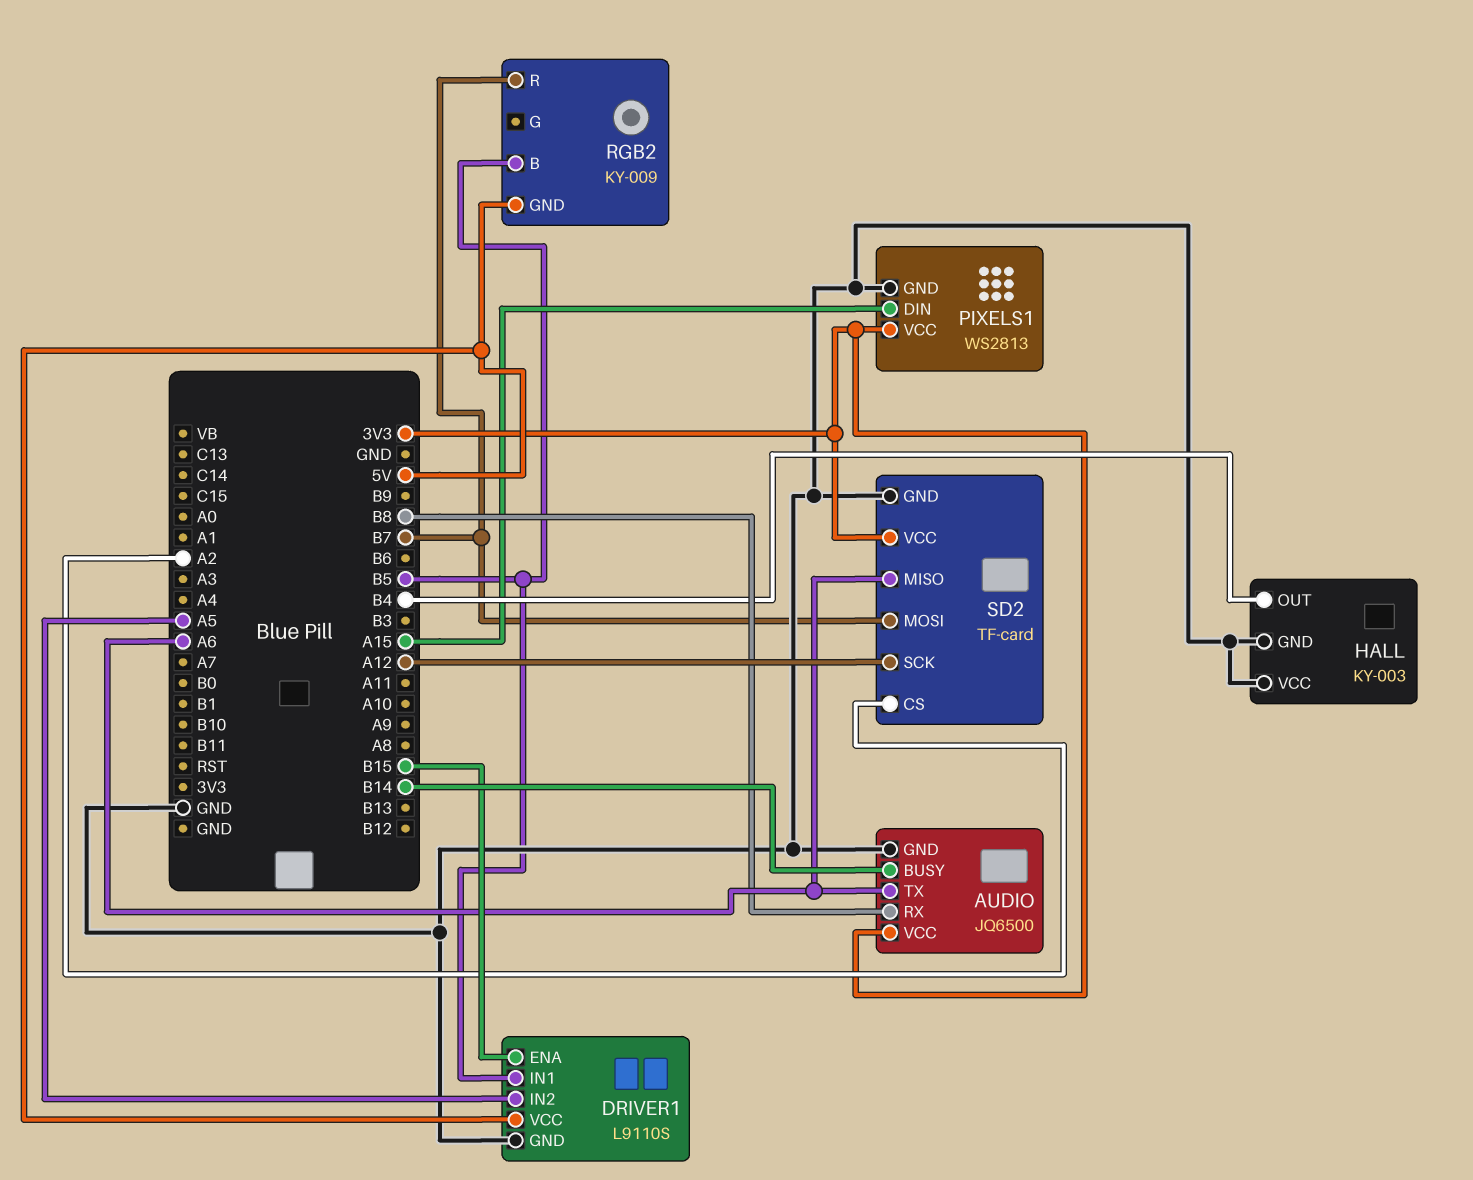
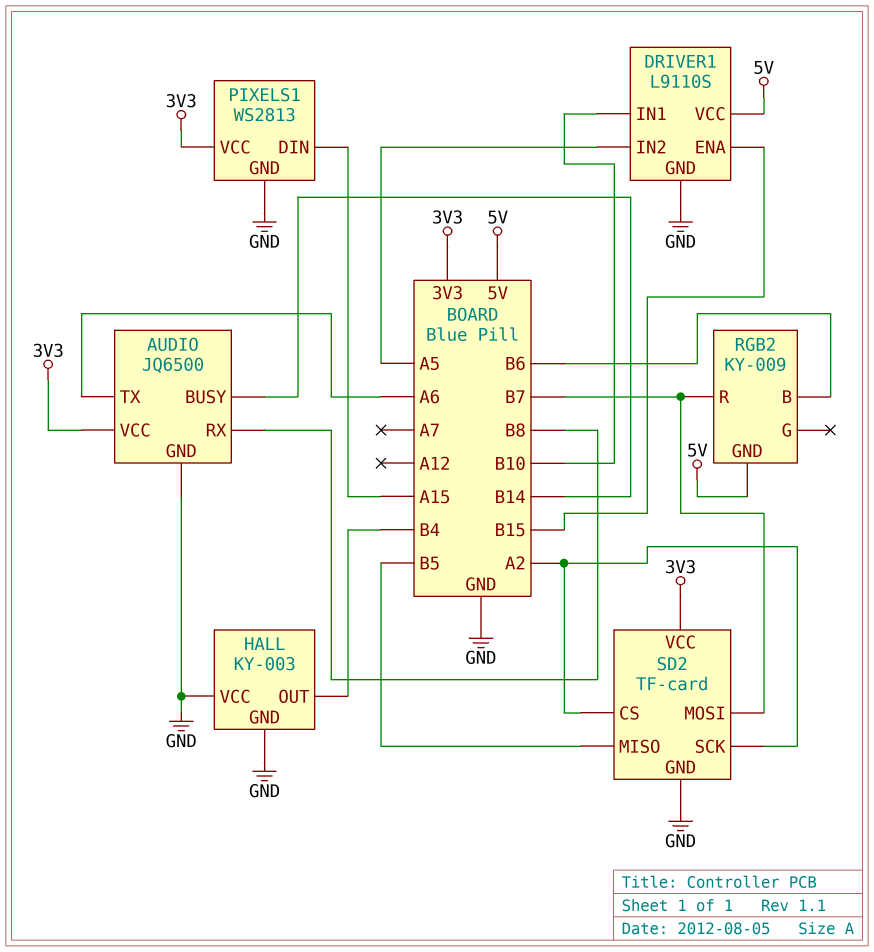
DRIVER1 pin IN1: B5 -> B10
RGB2 pin B: B5 -> B6
SD2 pin MISO: A6 -> B5
SD2 pin SCK: A12 -> A2

